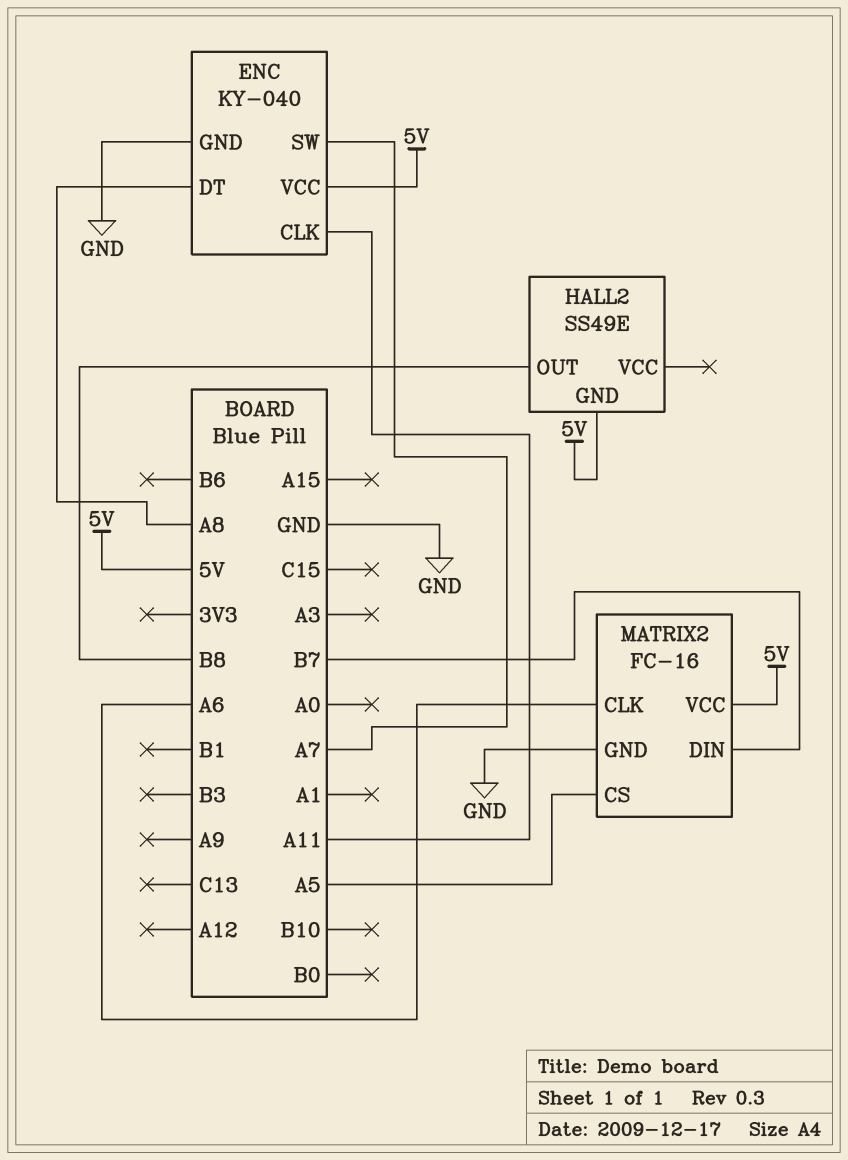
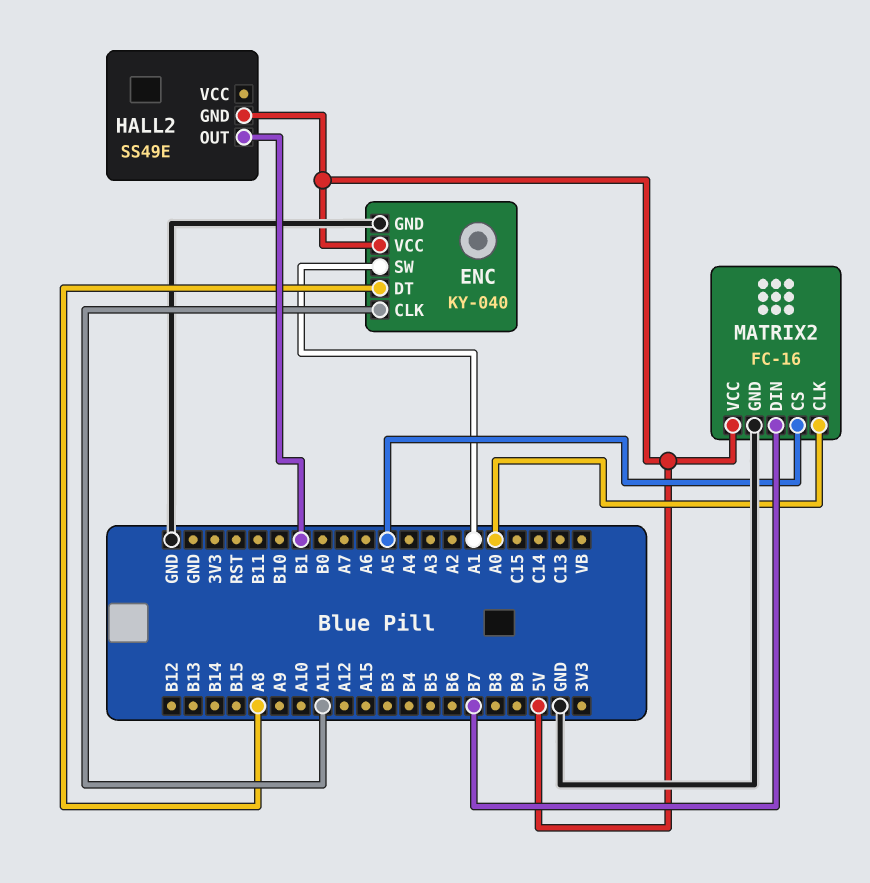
ENC pin SW: A7 -> A1
HALL2 pin OUT: B8 -> B1
MATRIX2 pin CLK: A6 -> A0

